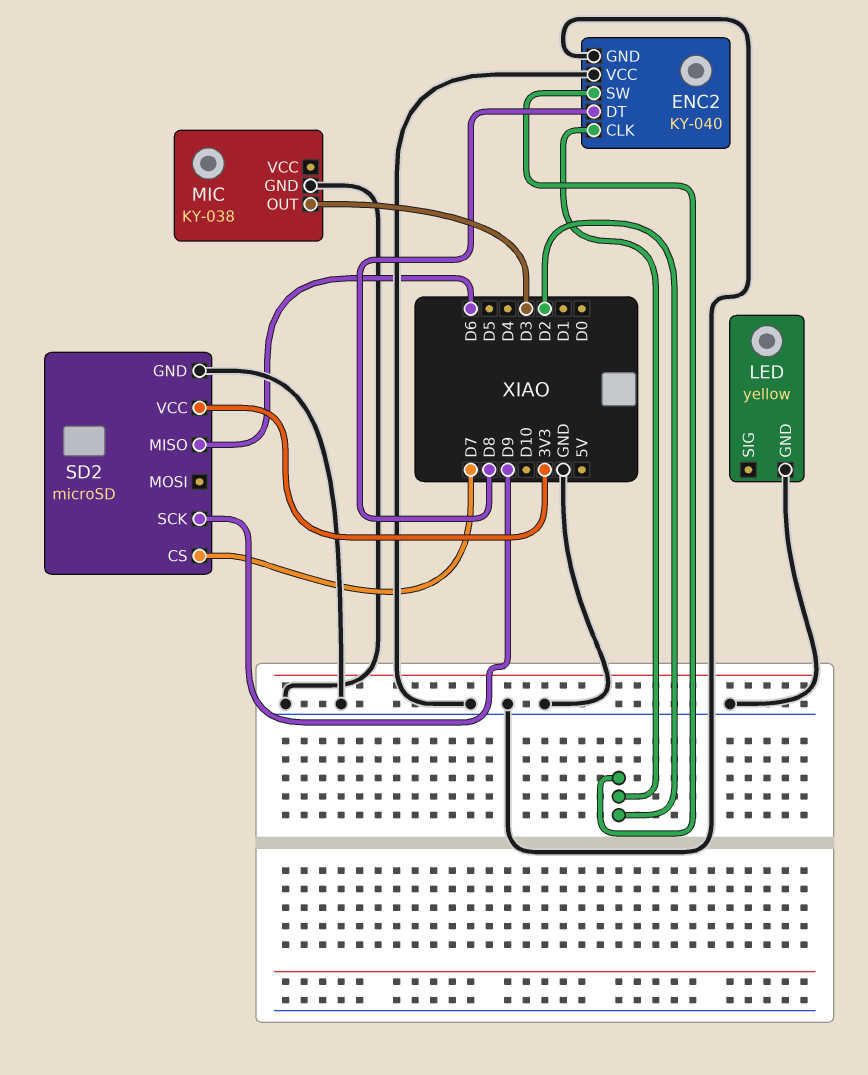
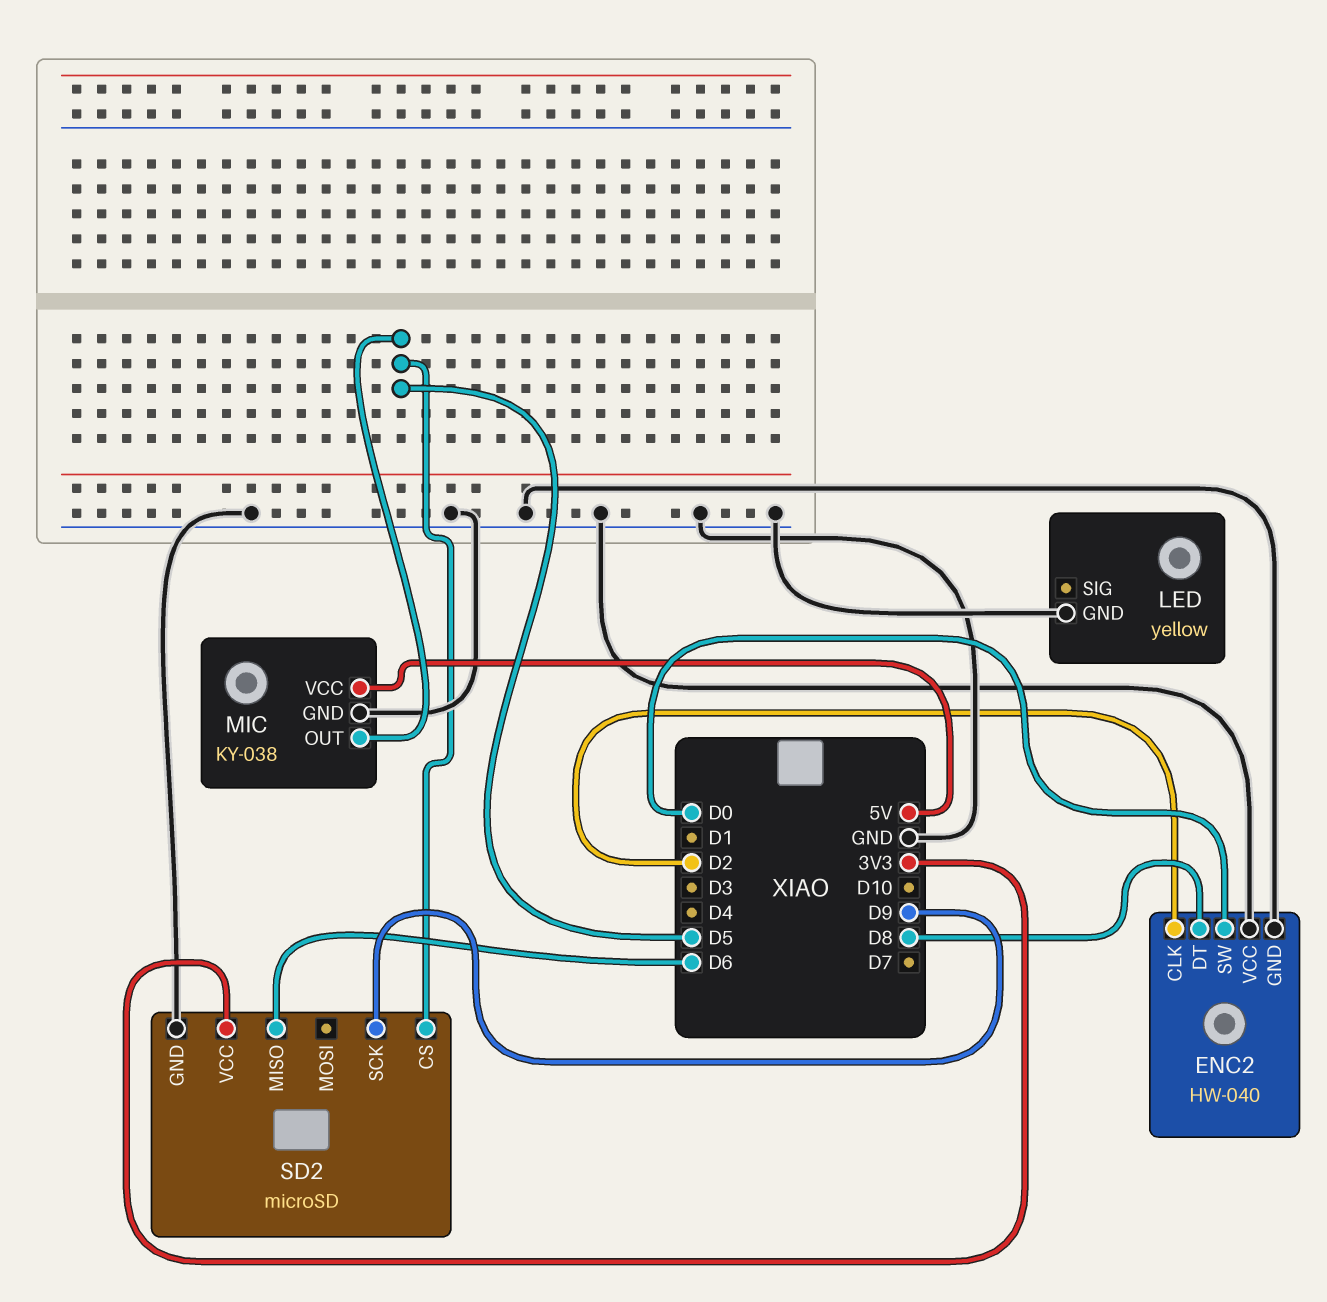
ENC2: KY-040 -> HW-040
ENC2 pin SW: D2 -> D0
MIC pin OUT: D3 -> D5
MIC pin VCC: none -> 5V
SD2 pin CS: D7 -> D5

